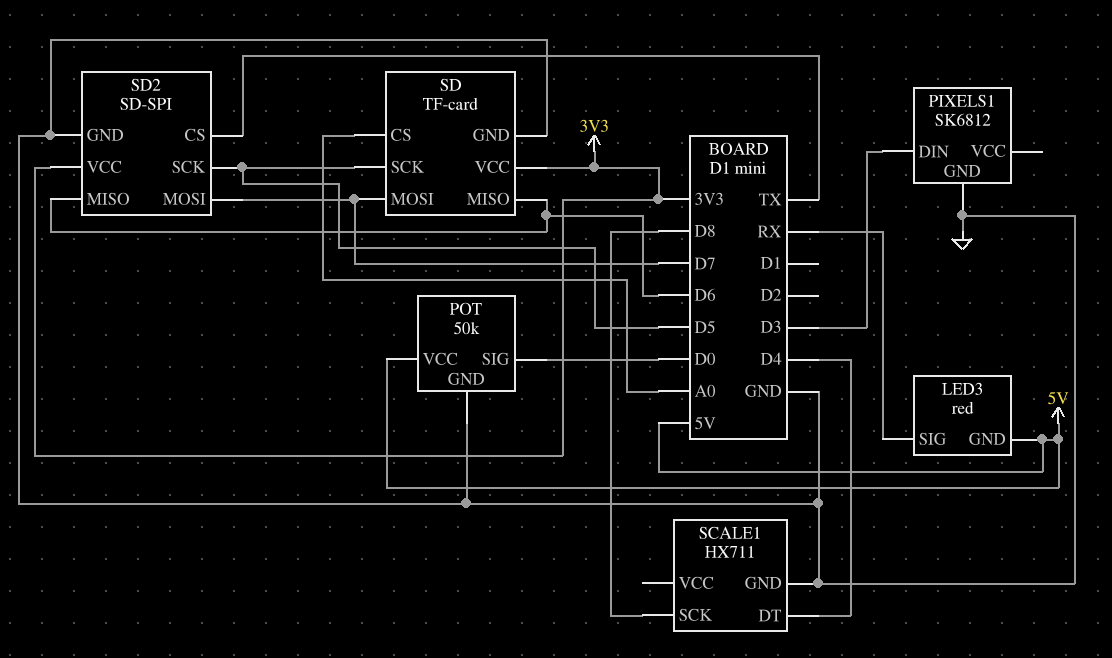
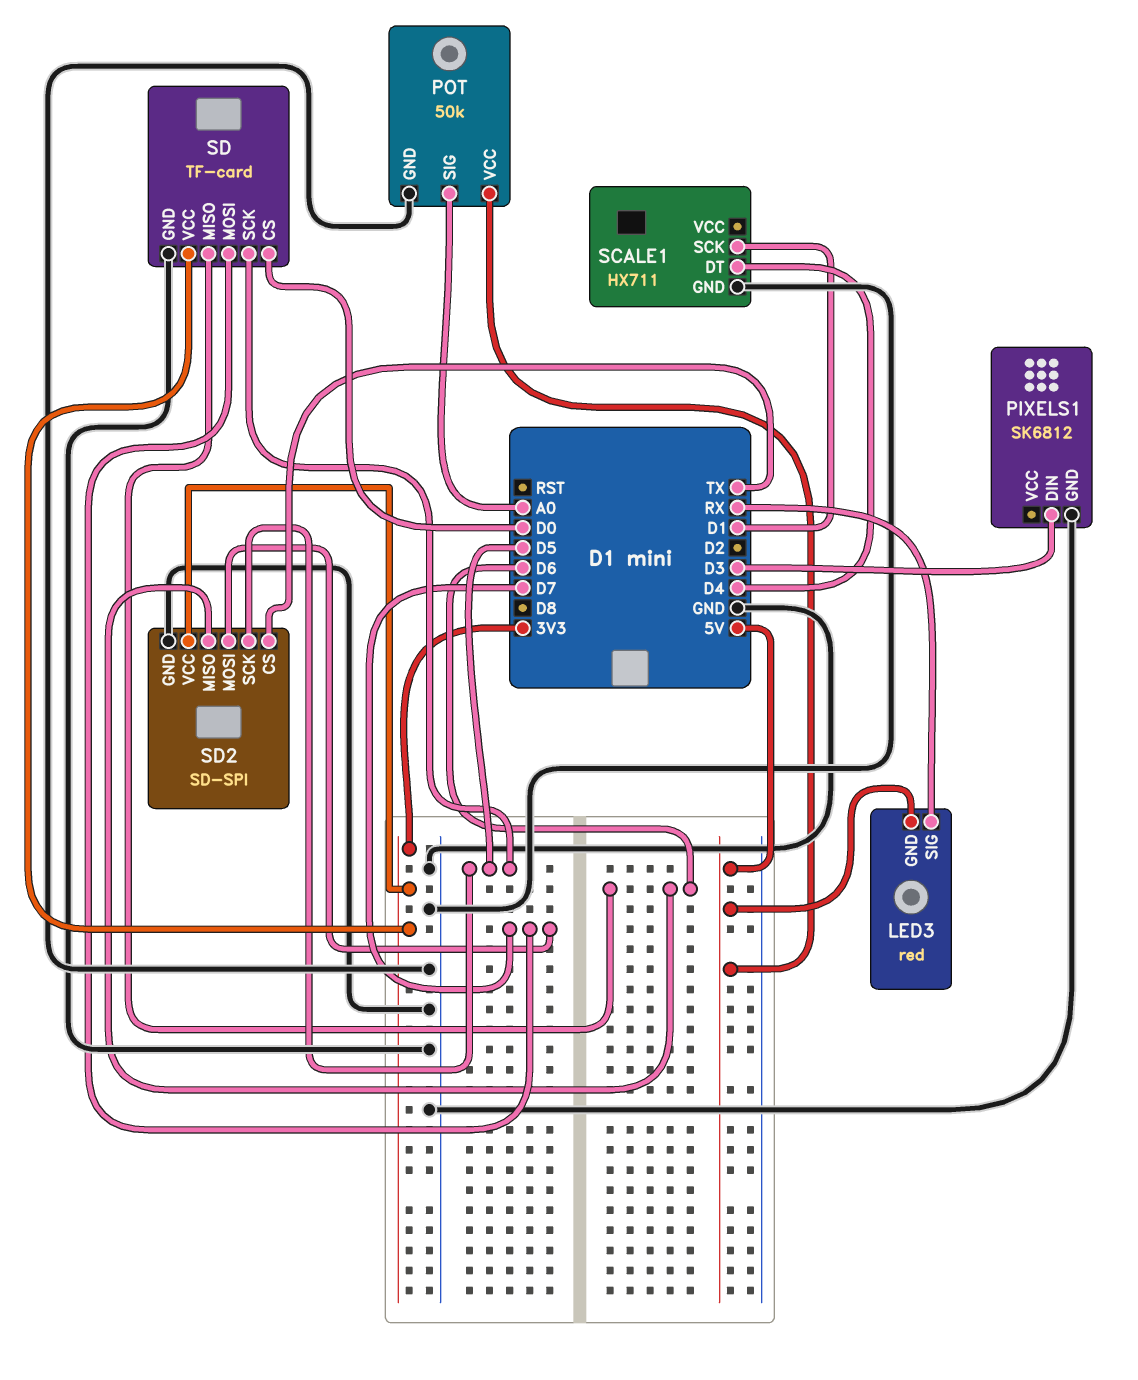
POT pin SIG: D0 -> A0
SCALE1 pin SCK: D8 -> D1
SD pin CS: A0 -> D0

